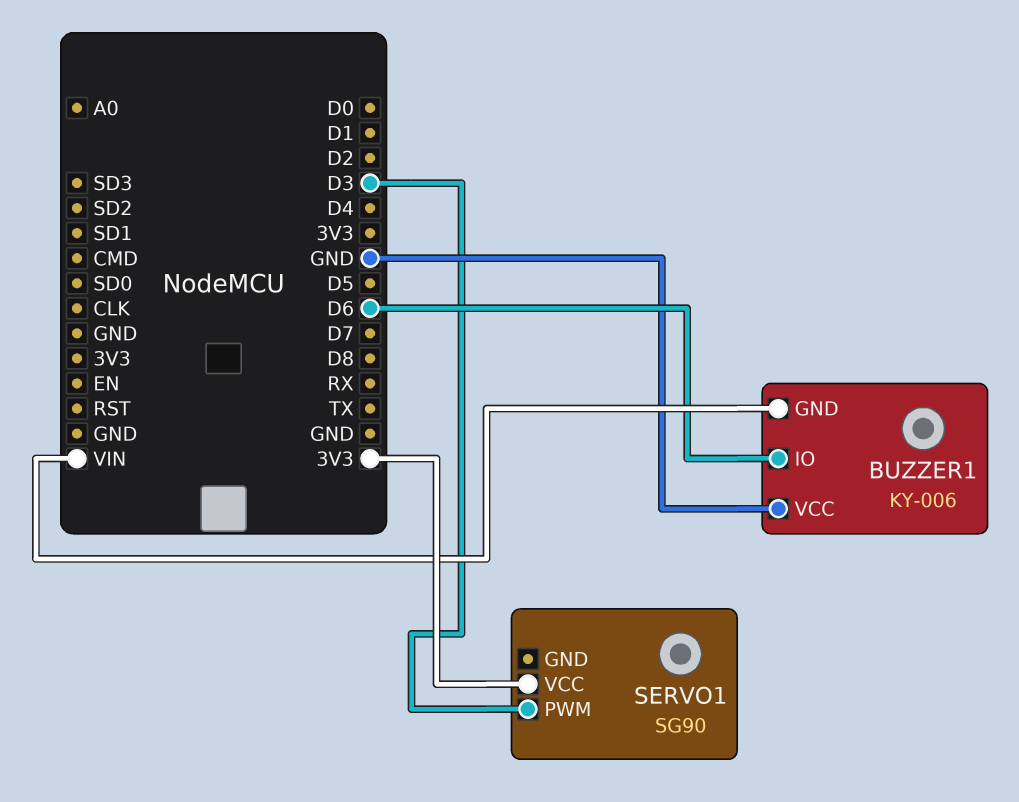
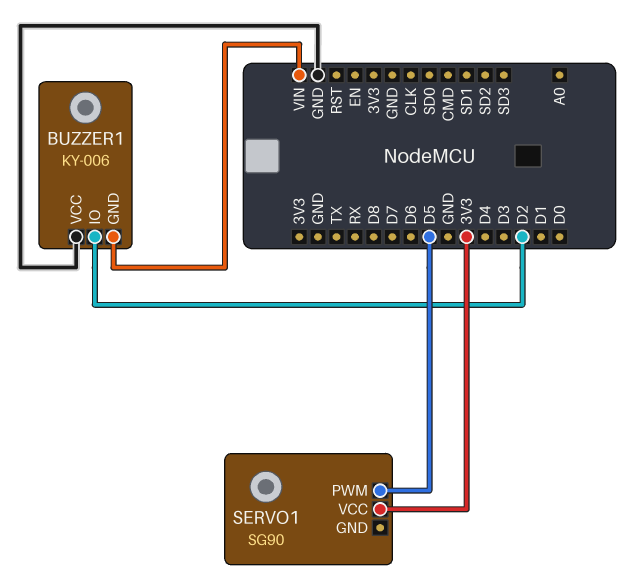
BUZZER1 pin IO: D6 -> D2
SERVO1 pin PWM: D3 -> D5

